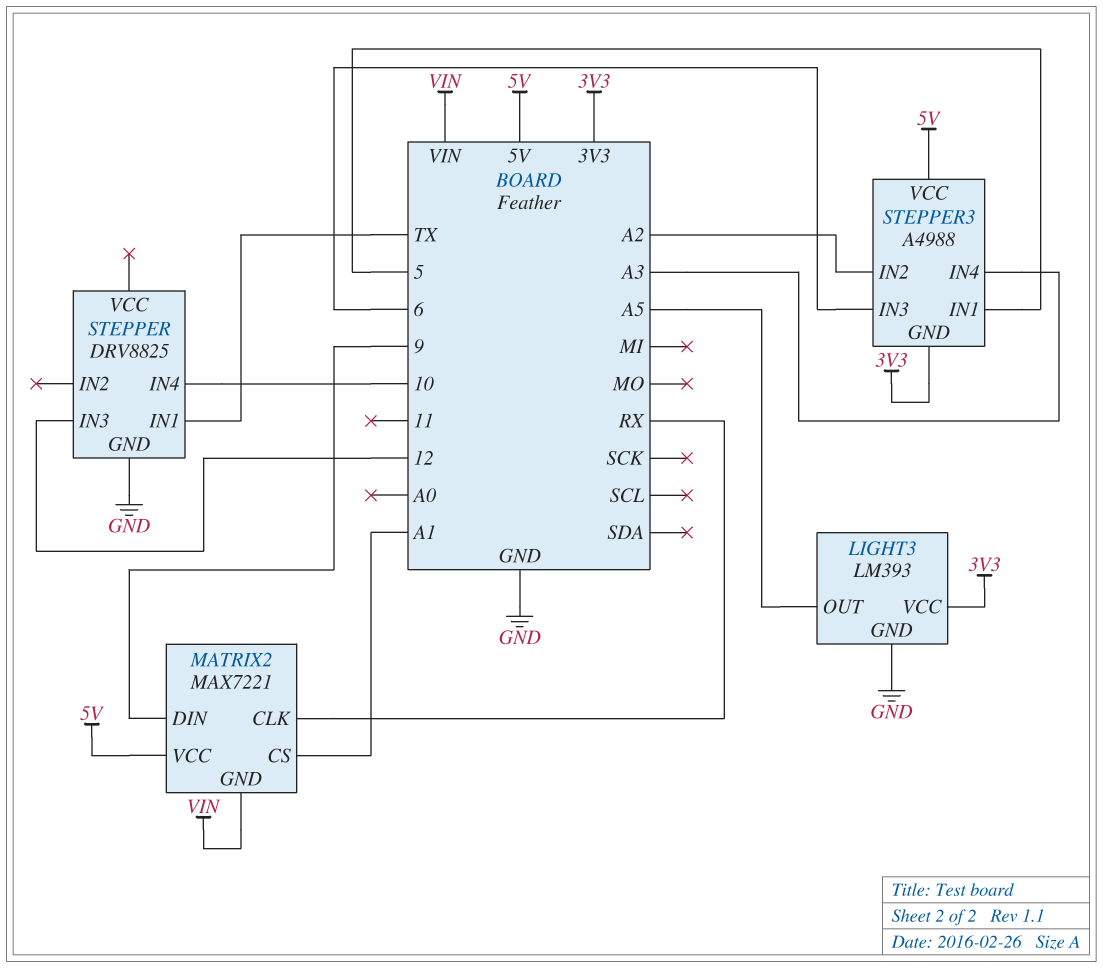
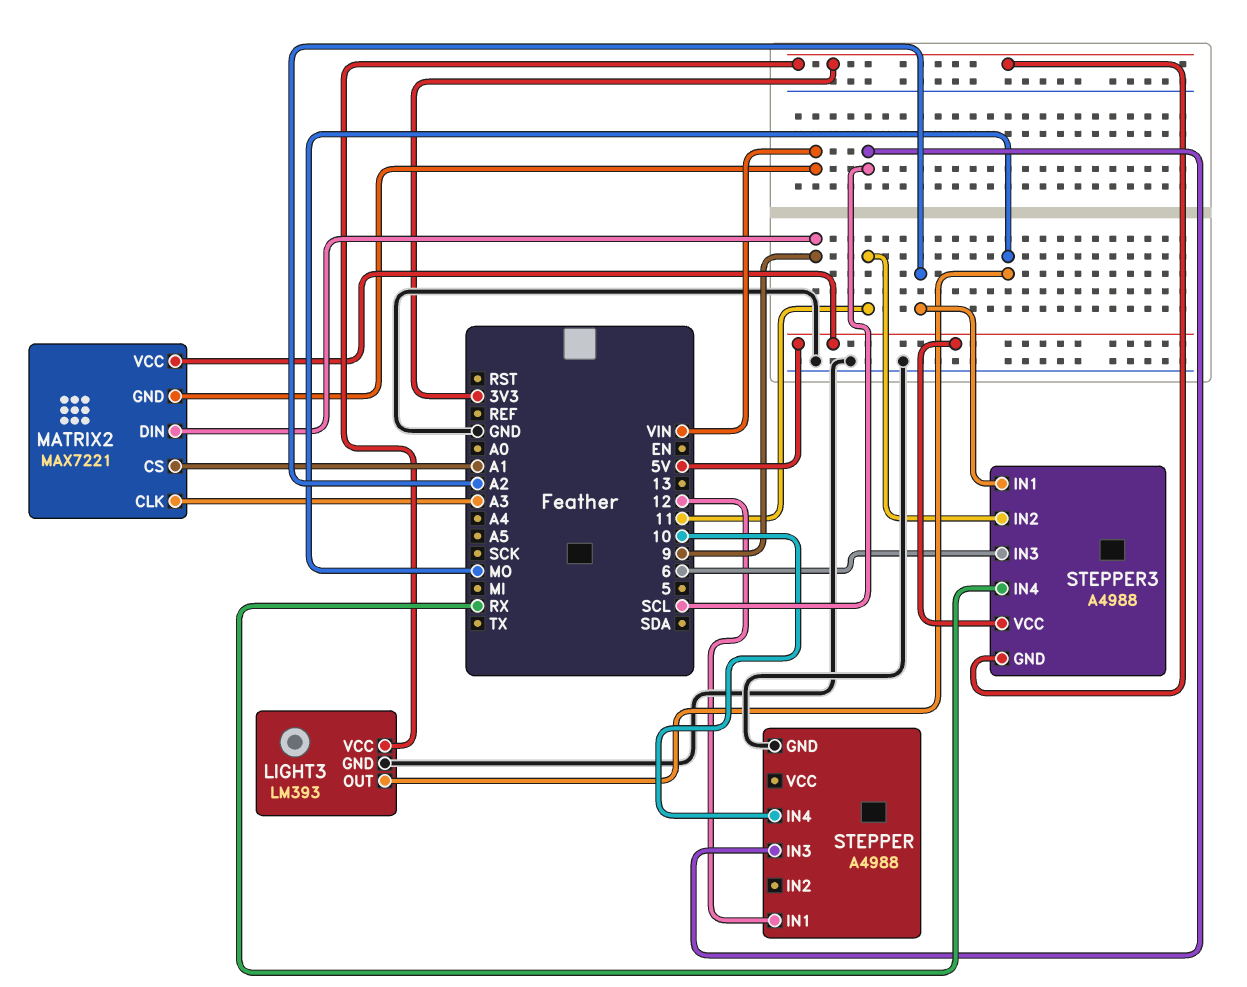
LIGHT3 pin OUT: A5 -> MO
MATRIX2 pin CLK: RX -> A3
STEPPER: DRV8825 -> A4988
STEPPER pin IN1: TX -> 12
STEPPER pin IN3: 12 -> SCL
STEPPER3 pin IN1: 5 -> A2
STEPPER3 pin IN2: A2 -> 11
STEPPER3 pin IN4: A3 -> RX

